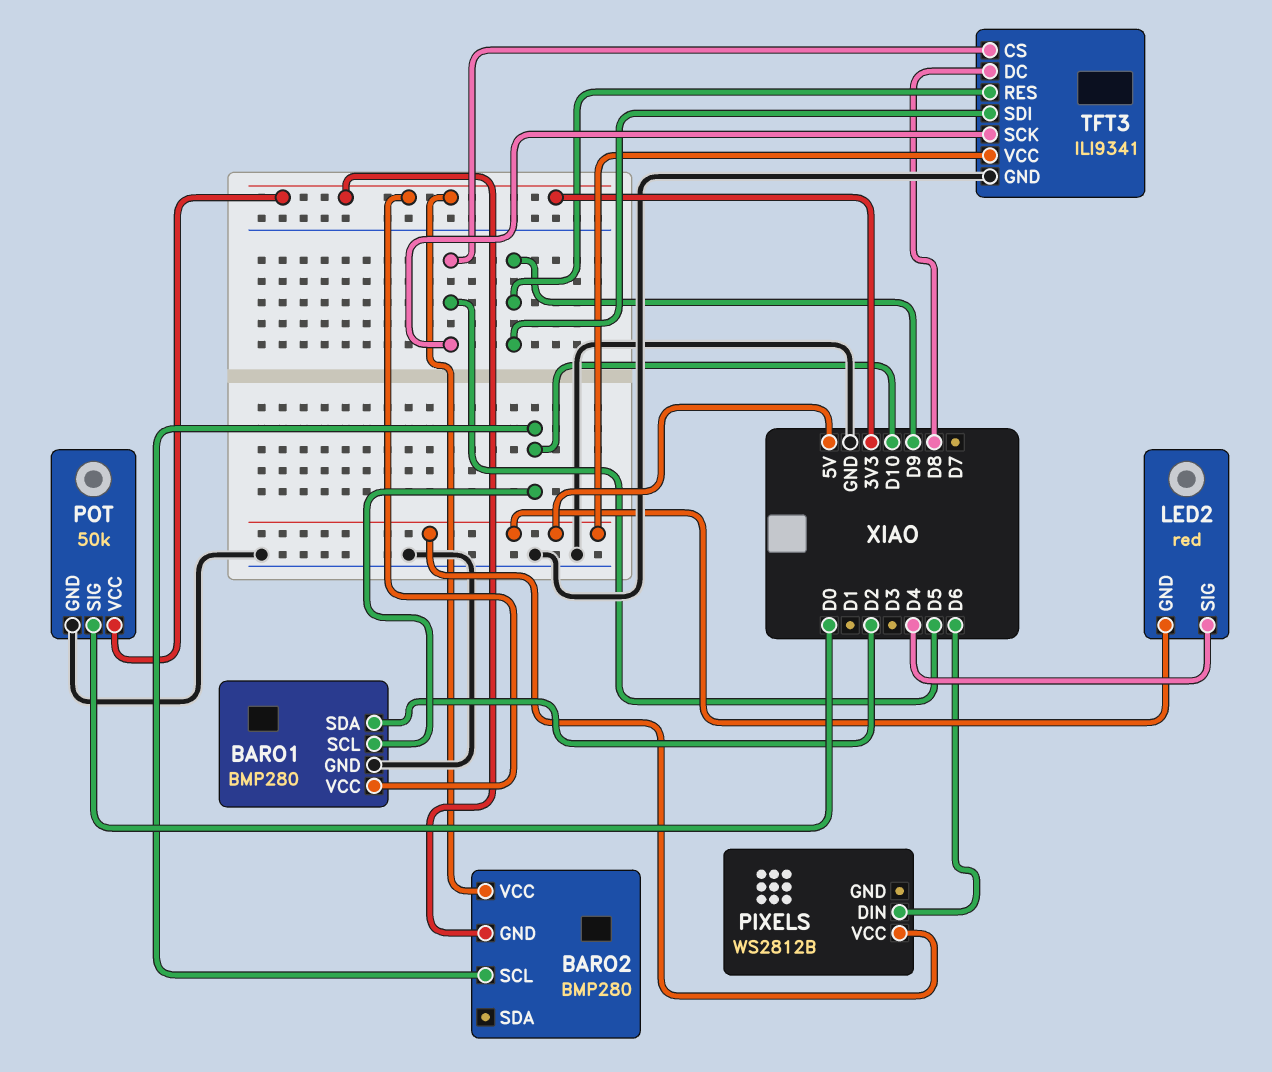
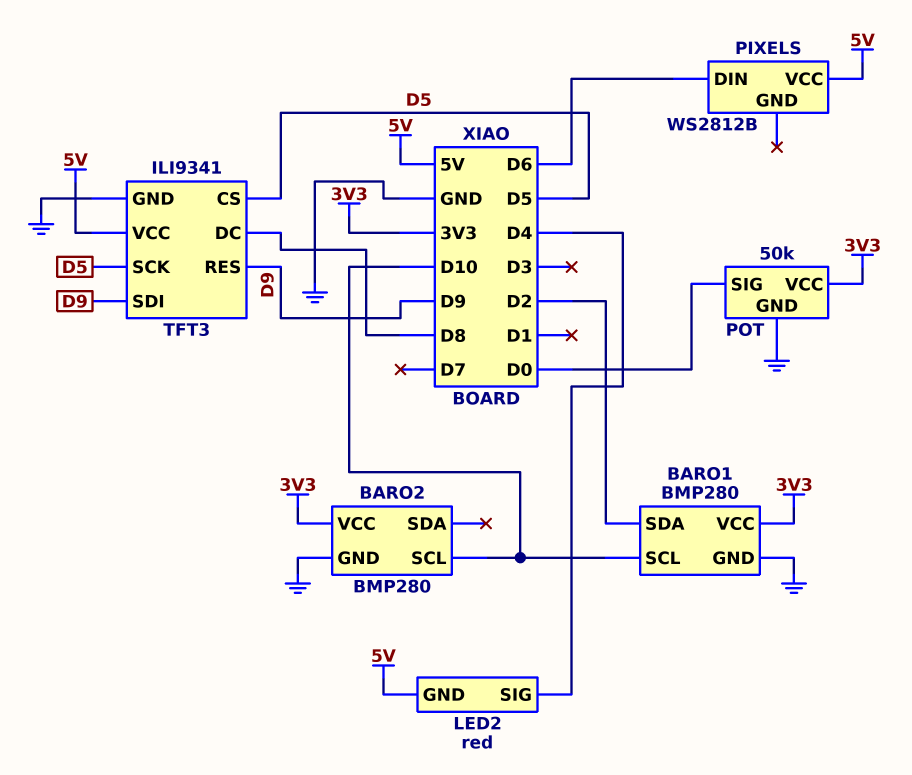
BARO2 pin GND: 3V3 -> GND

